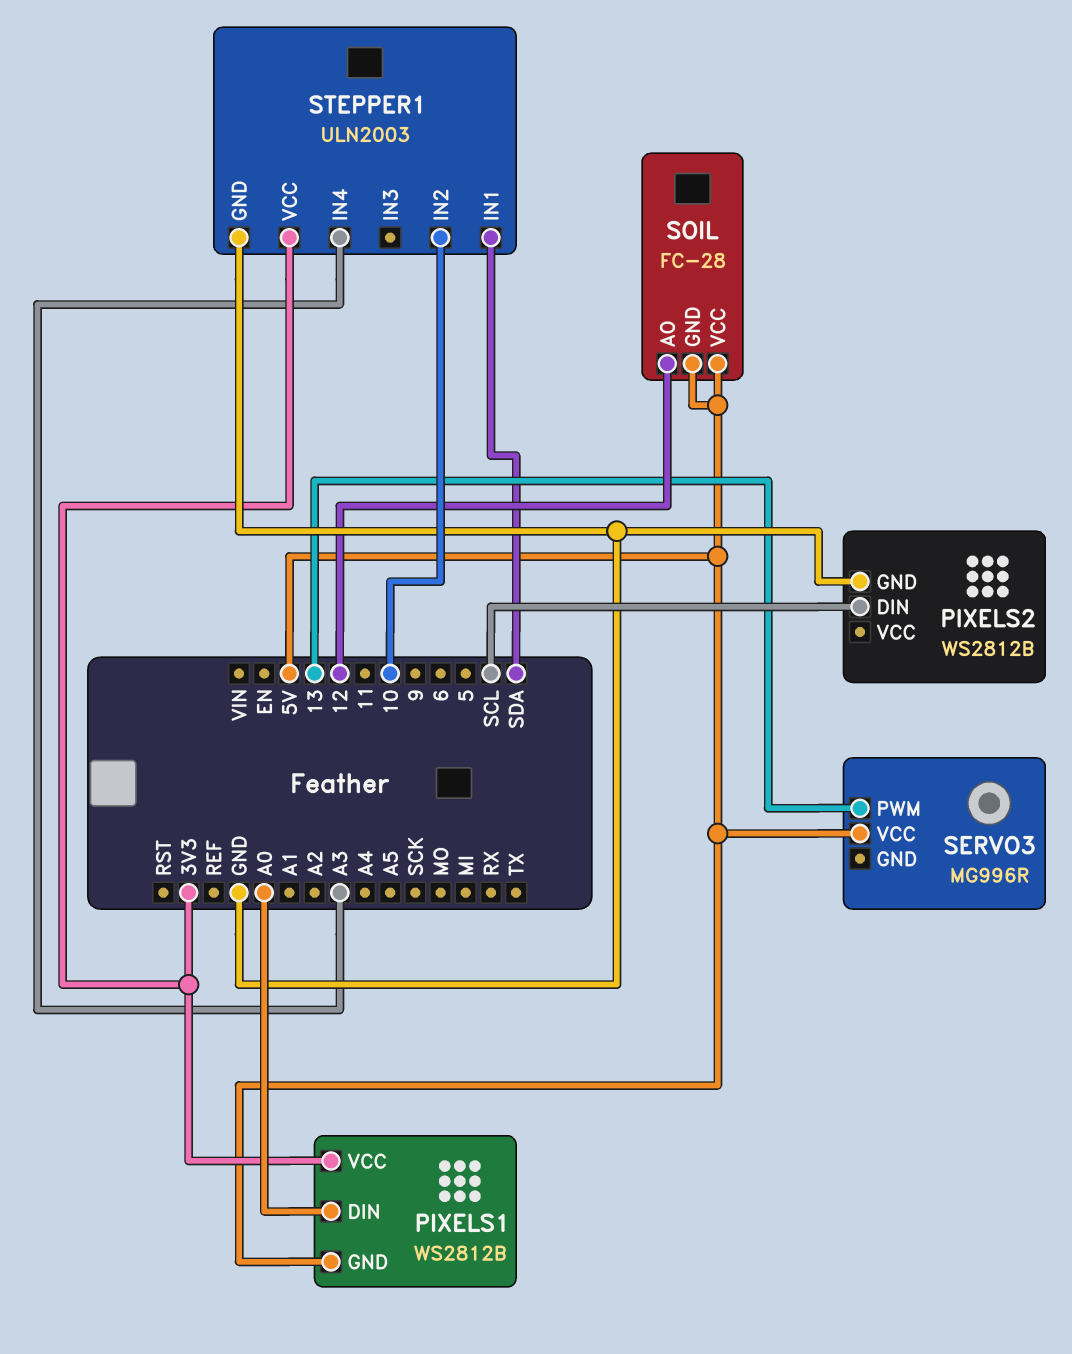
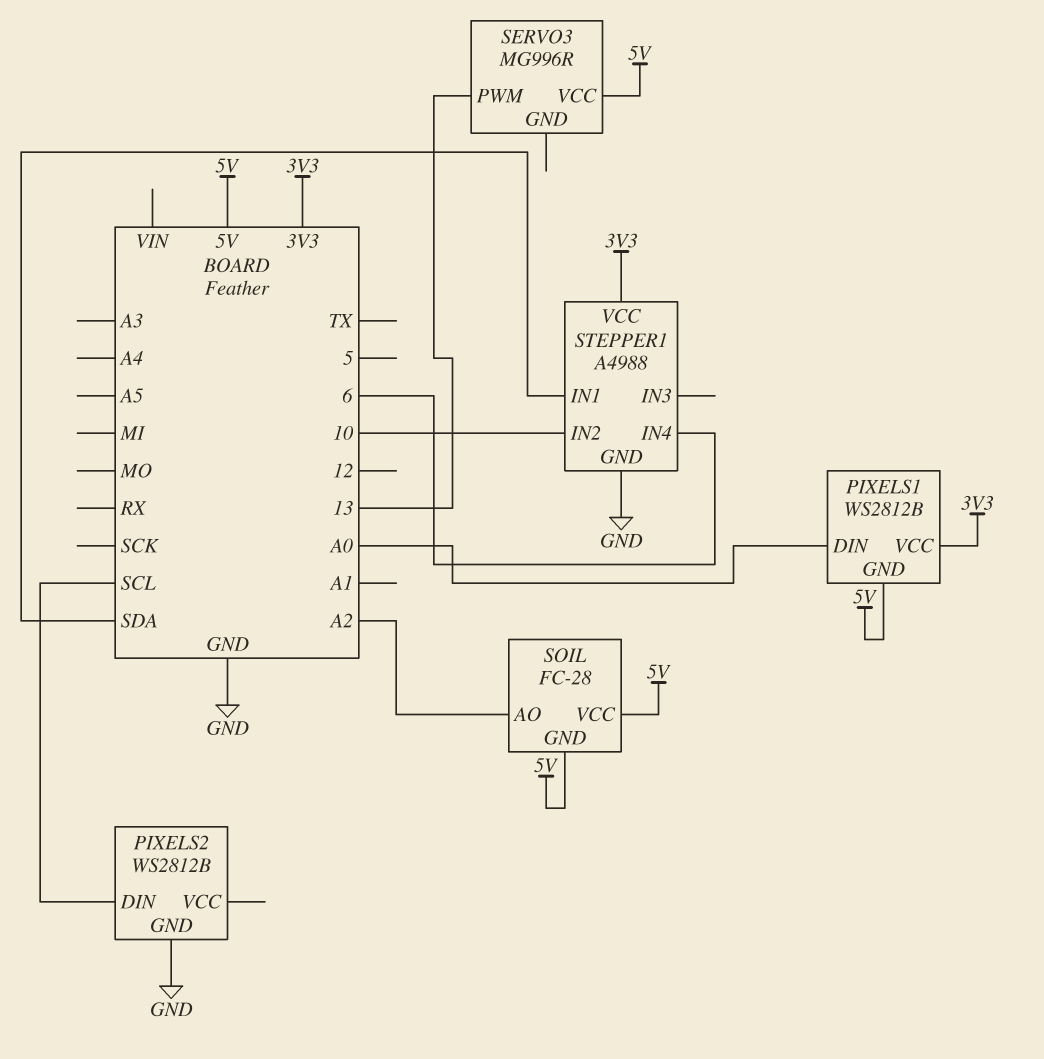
SOIL pin AO: 12 -> A2
STEPPER1: ULN2003 -> A4988
STEPPER1 pin IN4: A3 -> 6

